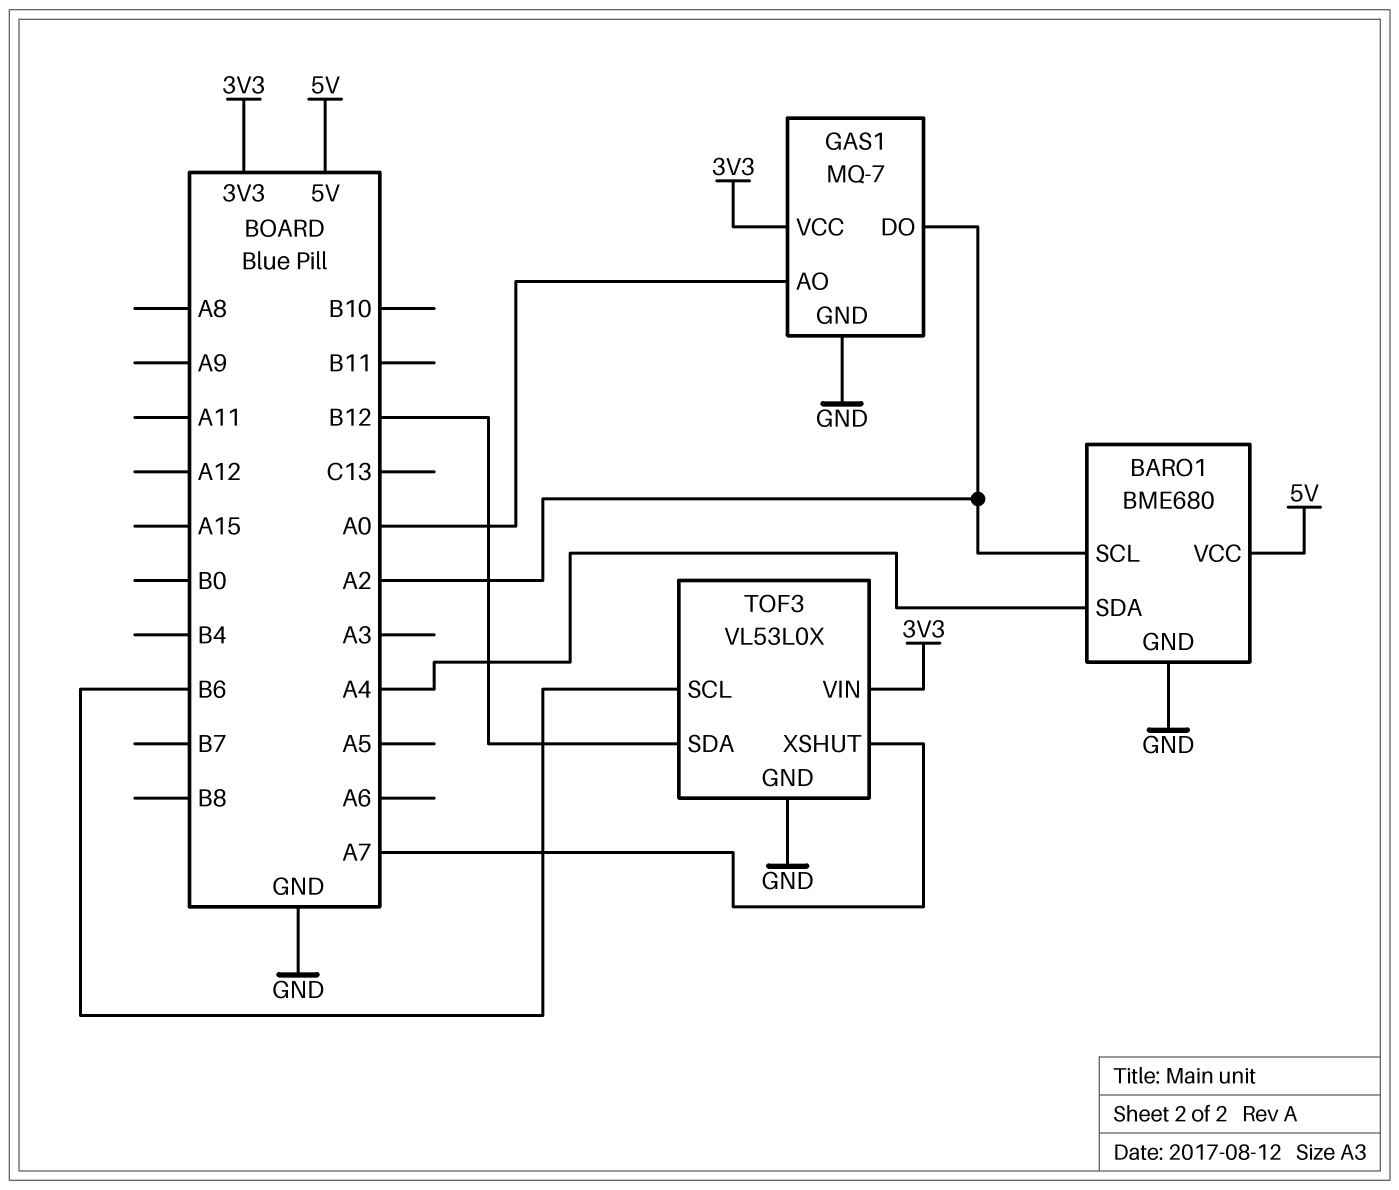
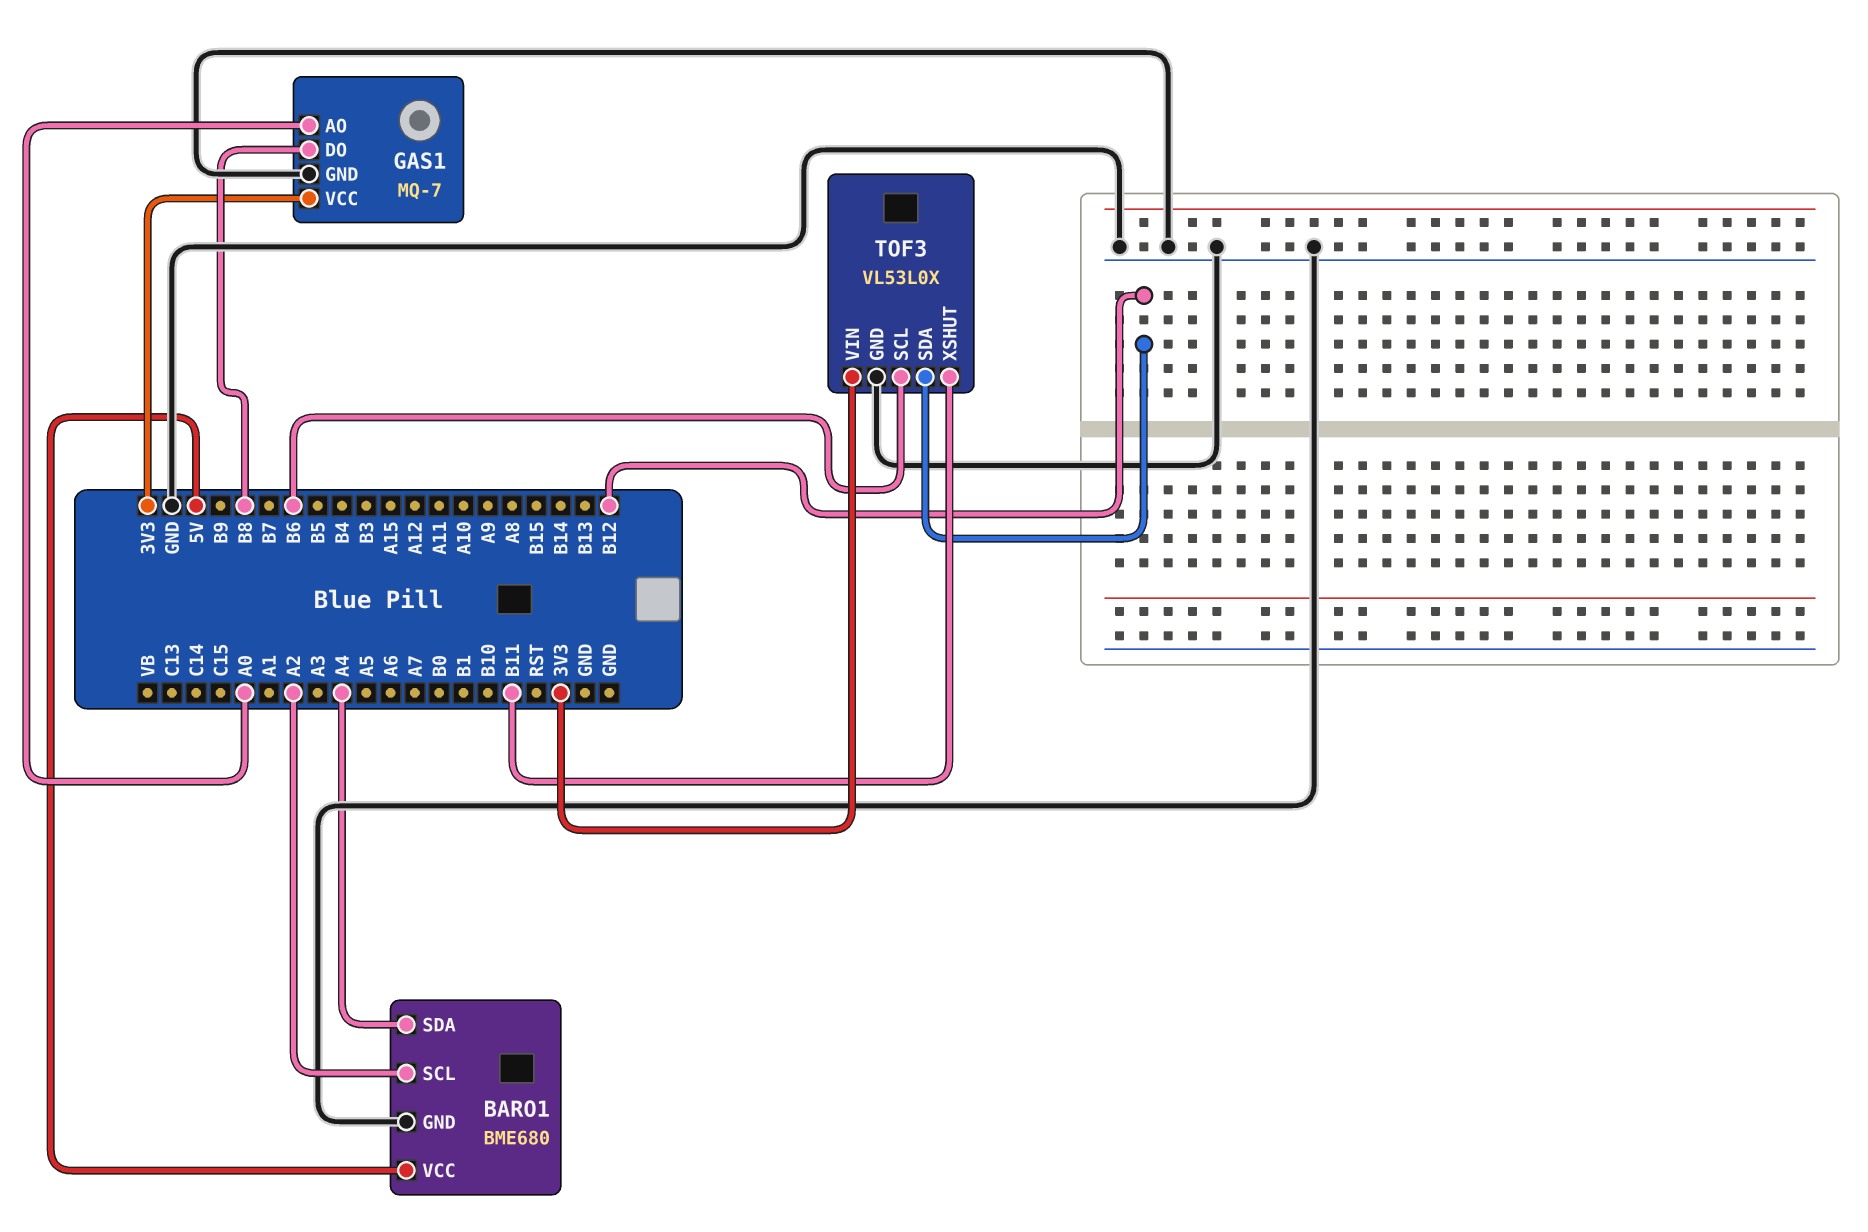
GAS1 pin DO: A2 -> B8
TOF3 pin XSHUT: A7 -> B11

